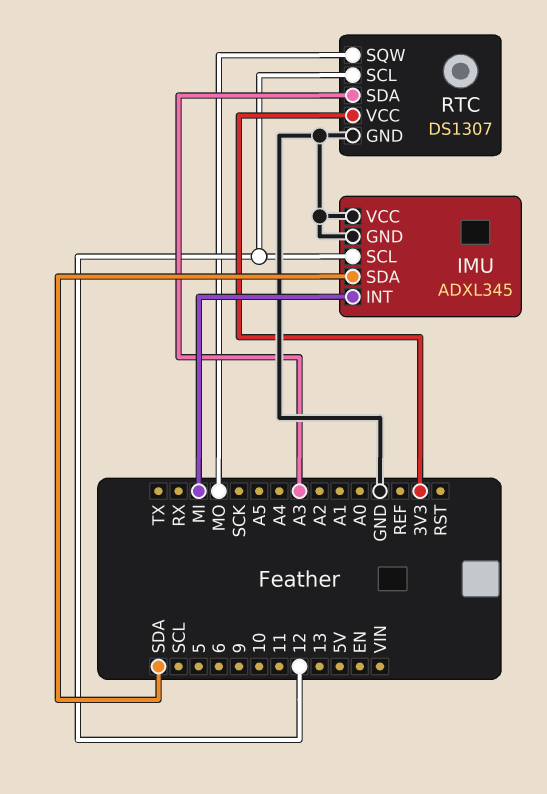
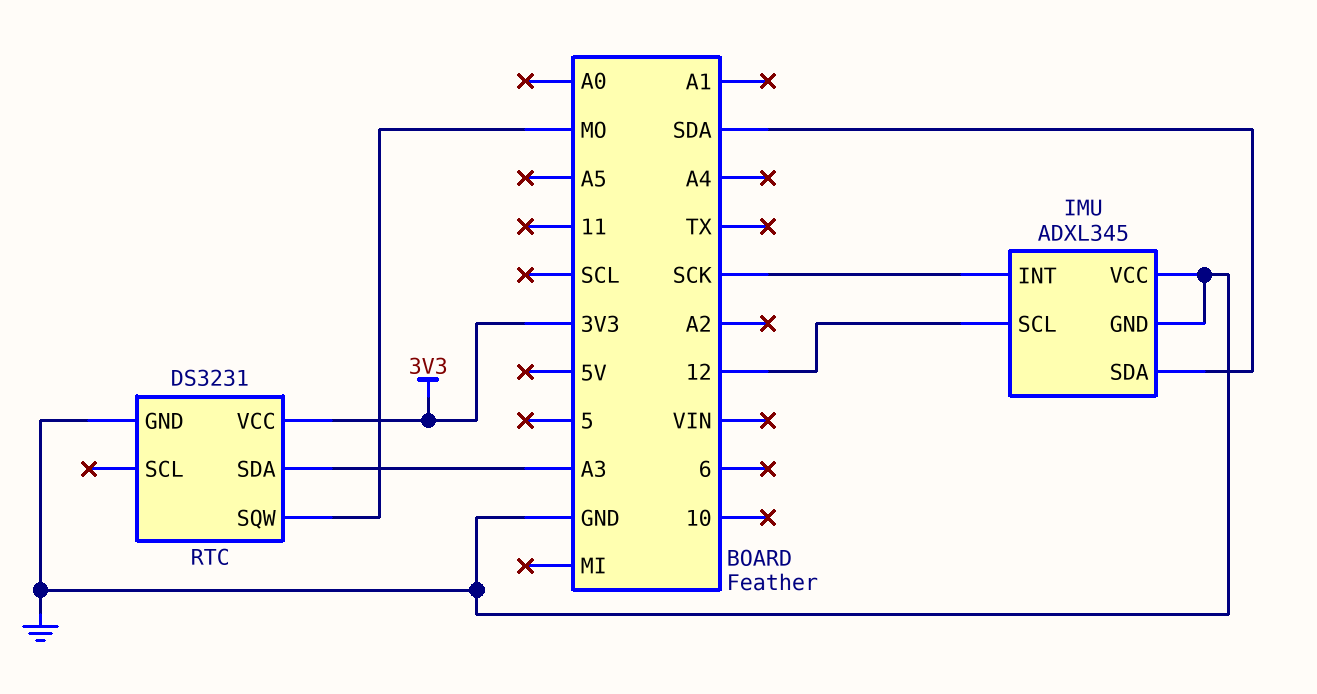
IMU pin INT: MI -> SCK
RTC: DS1307 -> DS3231
RTC pin SCL: 12 -> none

